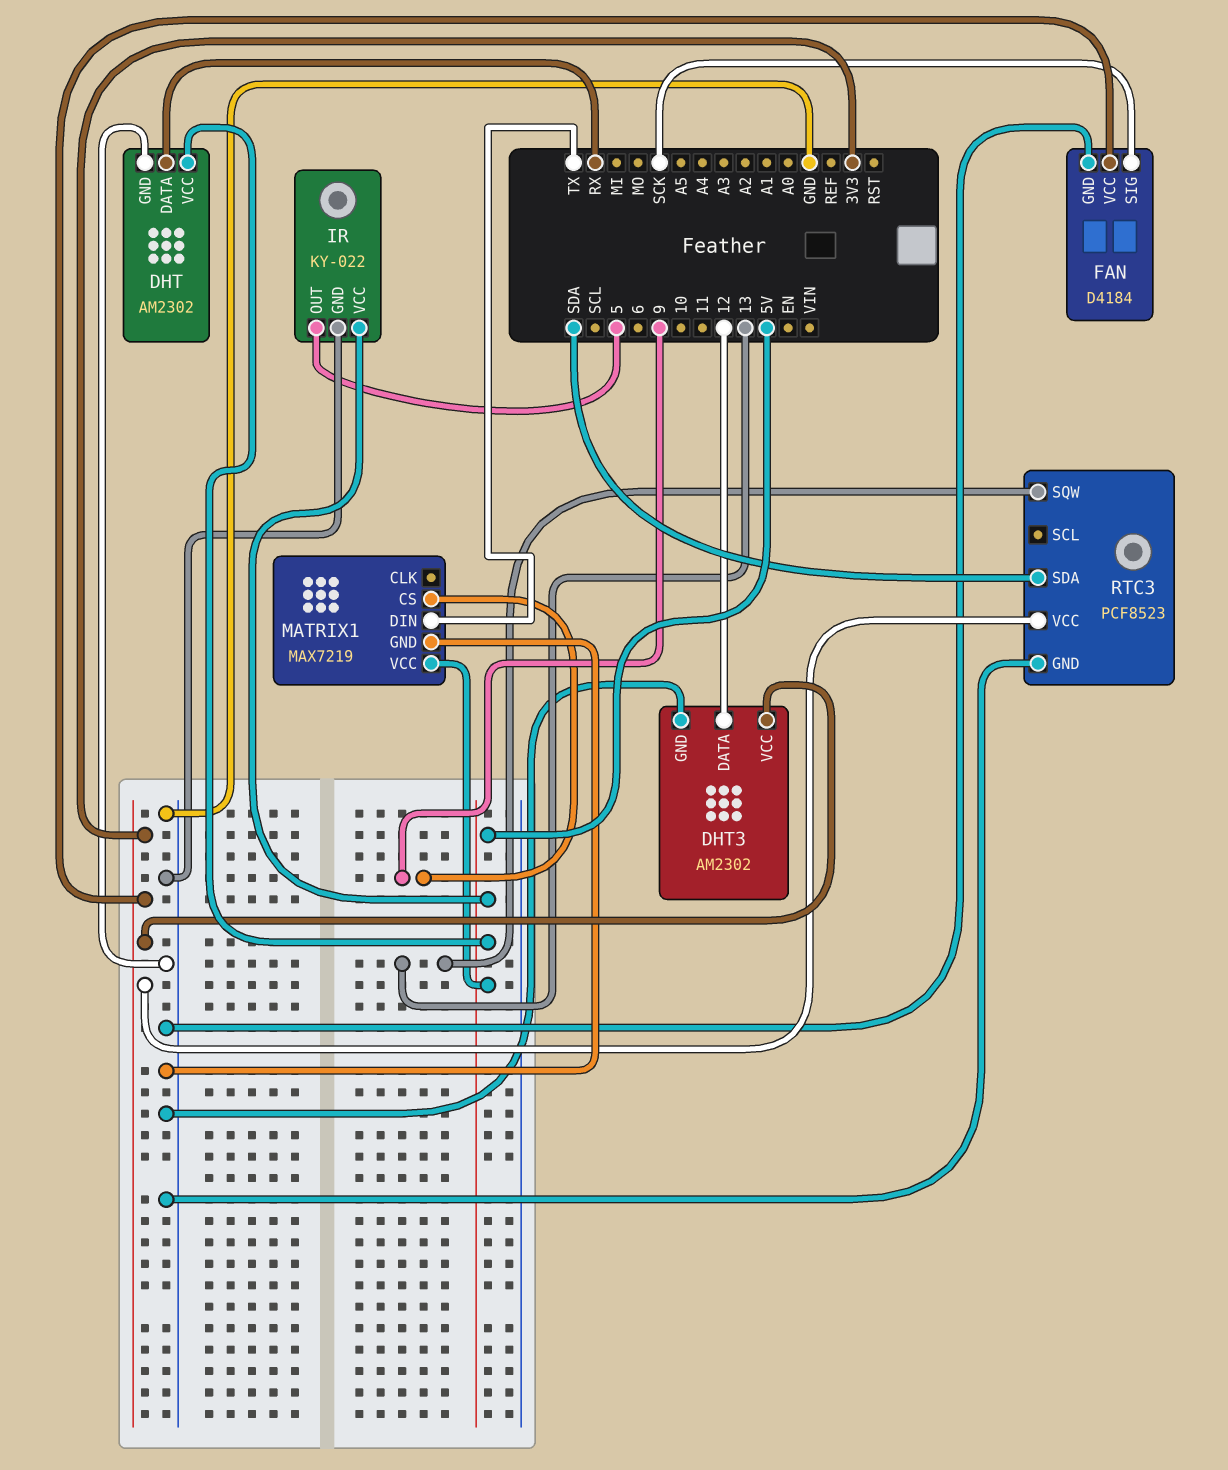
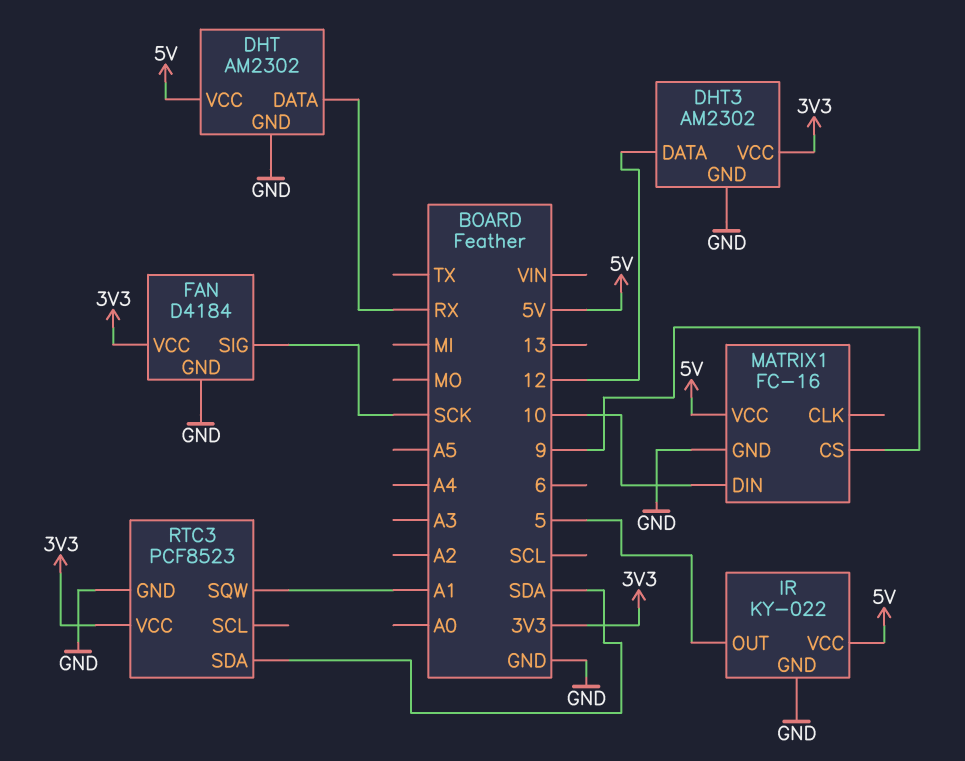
MATRIX1: MAX7219 -> FC-16
MATRIX1 pin DIN: TX -> 10
RTC3 pin SQW: 13 -> A1

